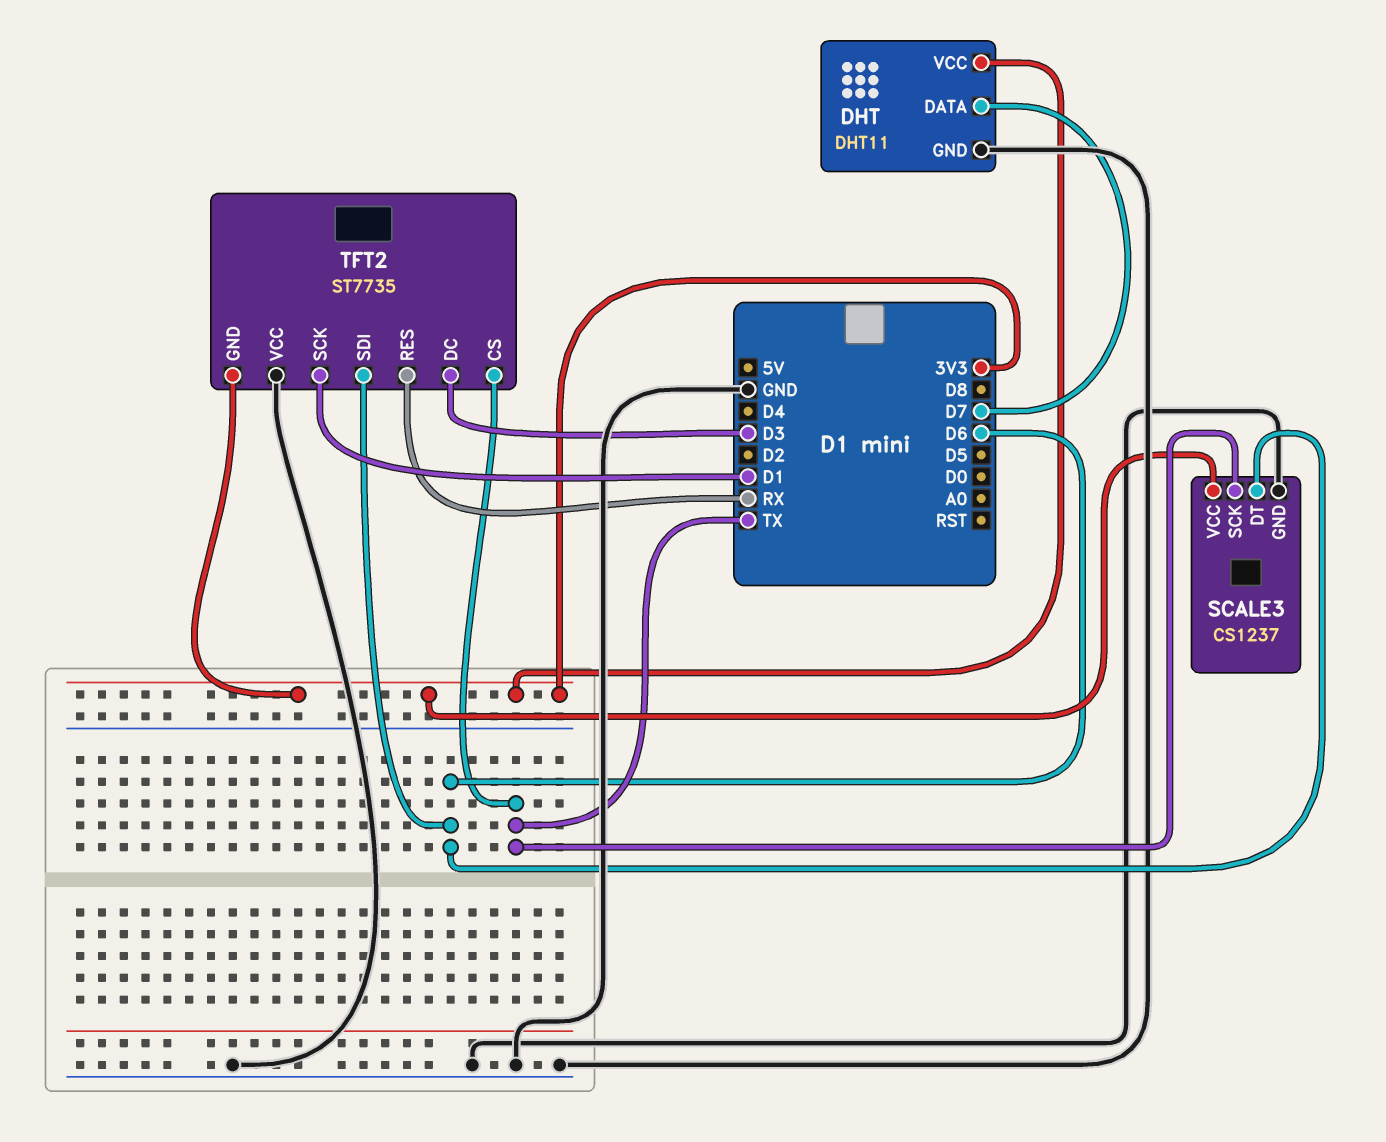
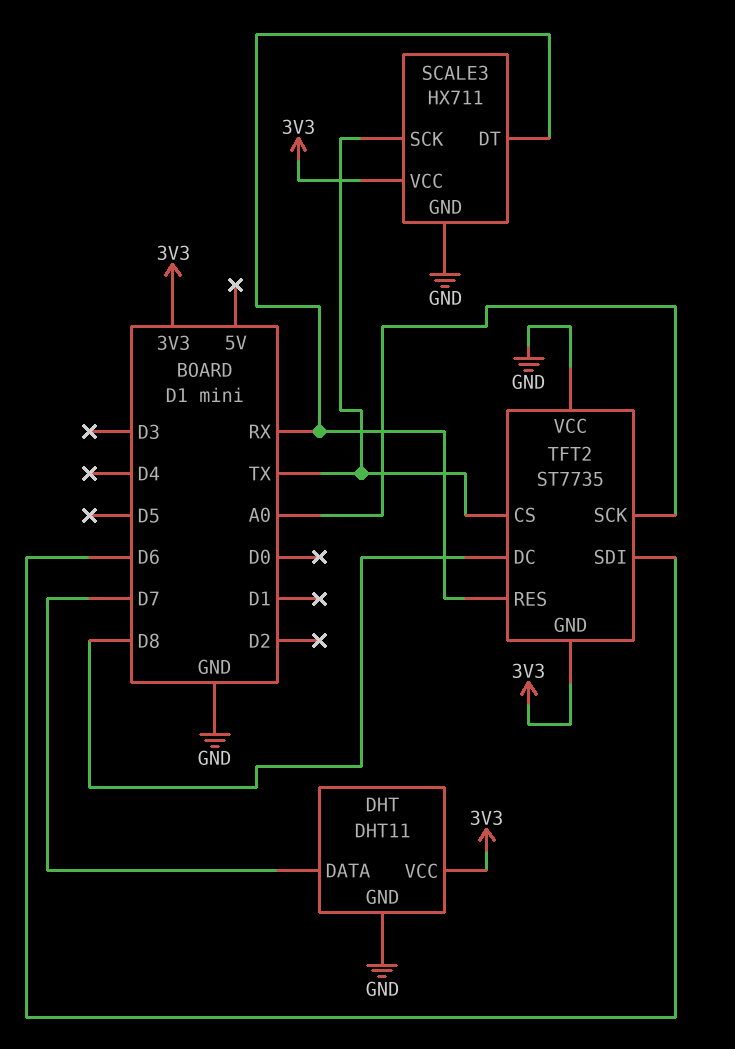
SCALE3: CS1237 -> HX711
SCALE3 pin DT: D6 -> RX
TFT2 pin DC: D3 -> D8
TFT2 pin SCK: D1 -> A0

